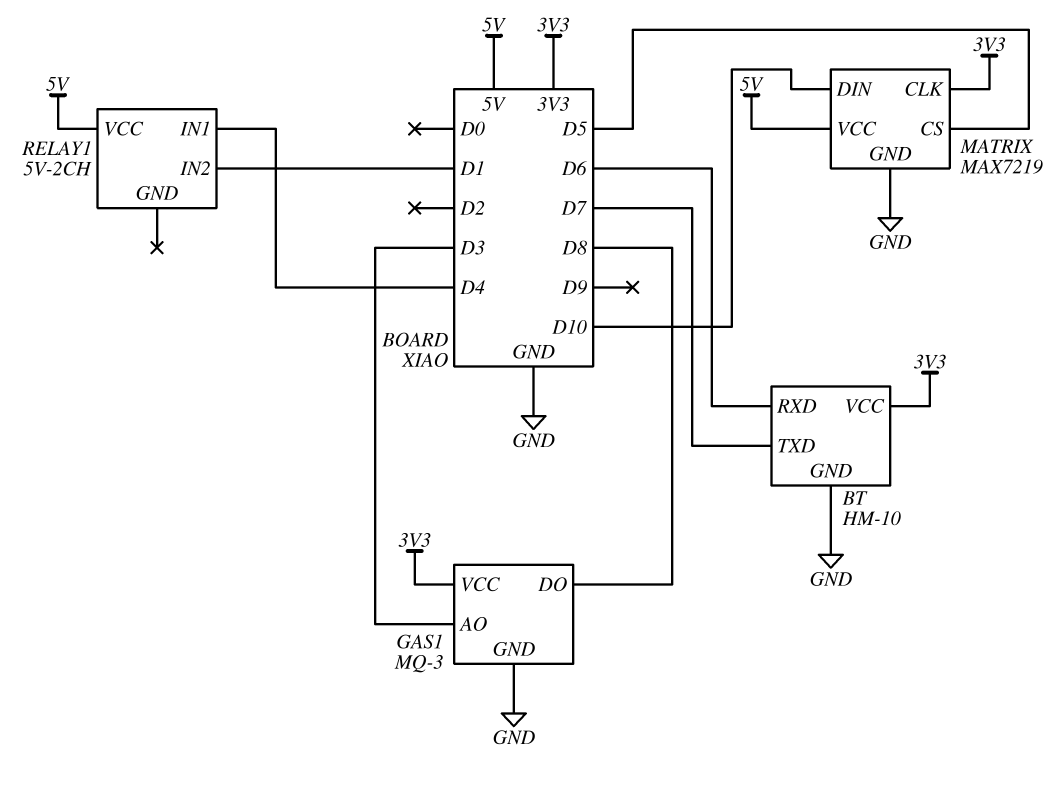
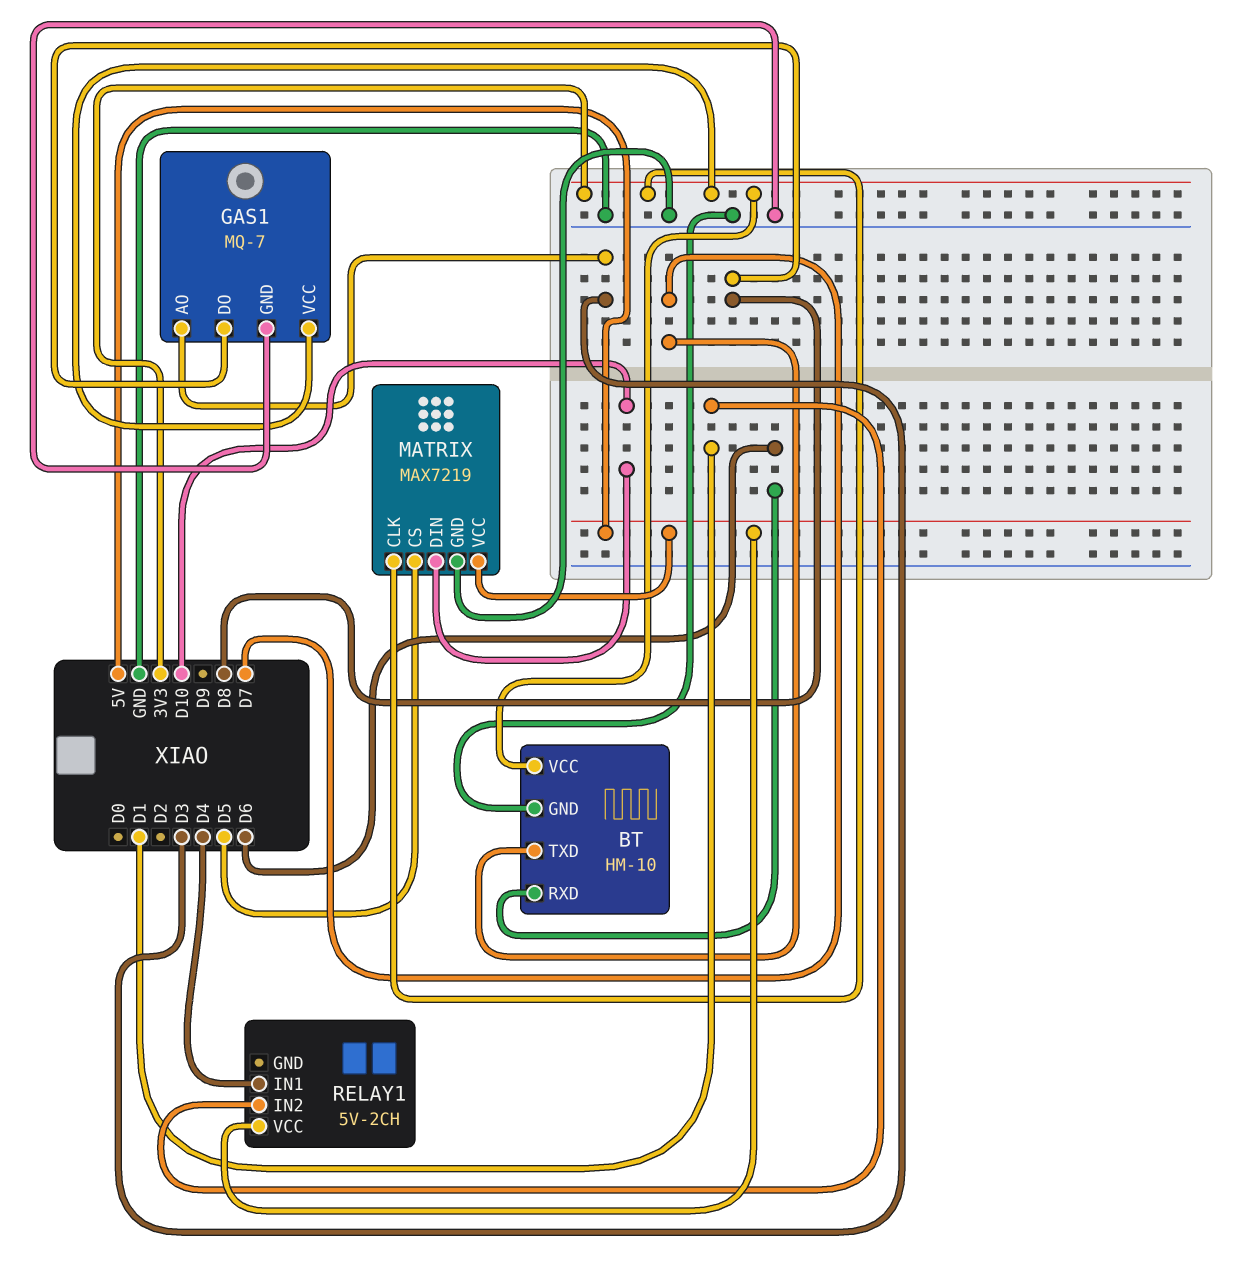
GAS1: MQ-3 -> MQ-7

